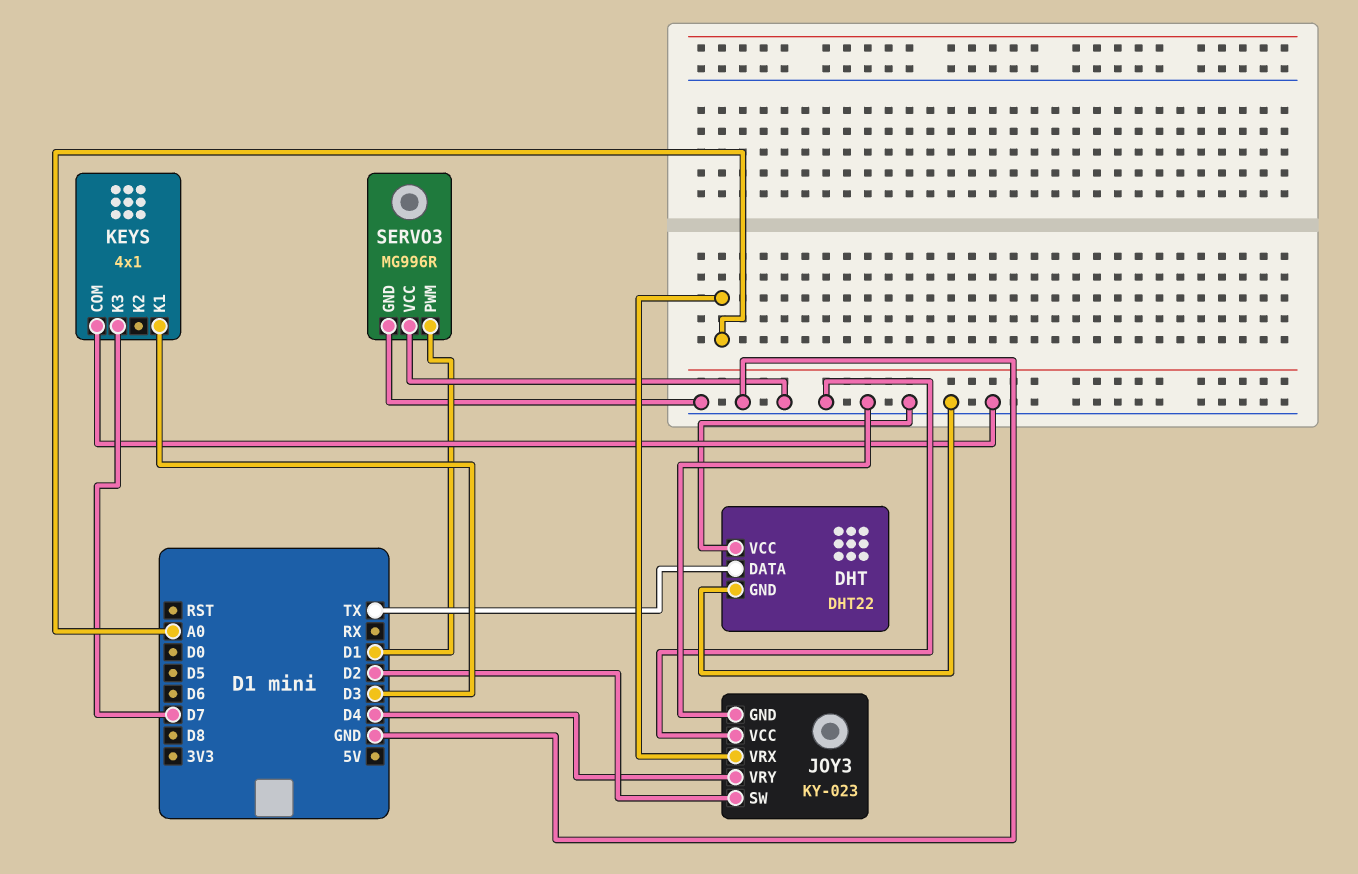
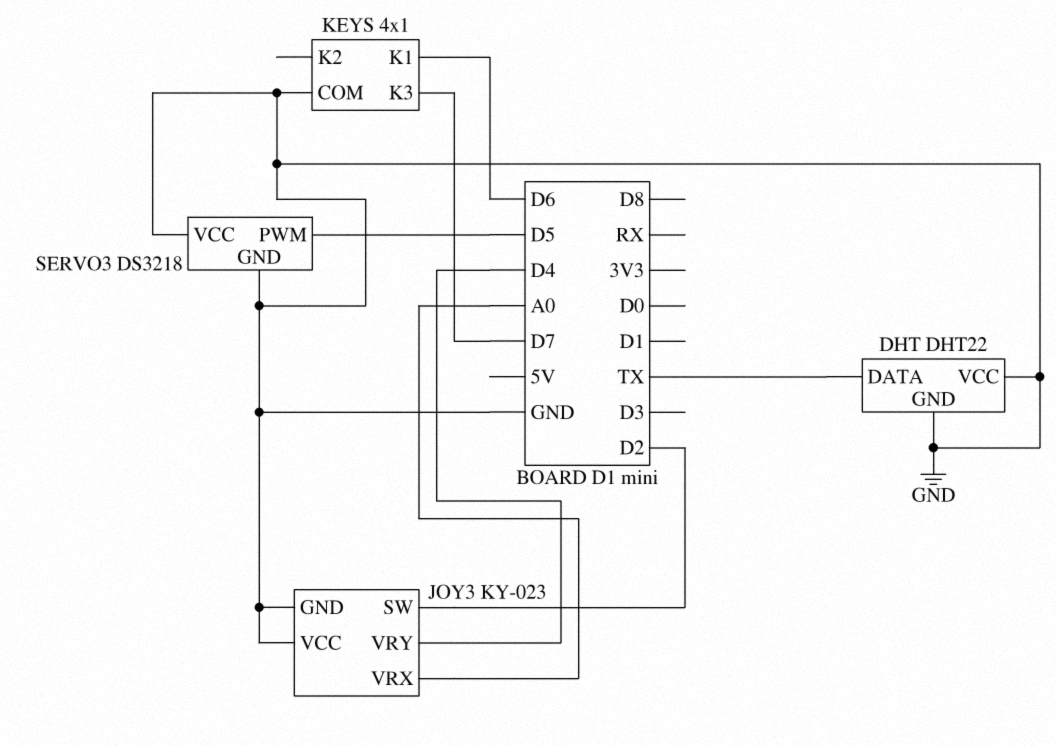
KEYS pin K1: D3 -> D6
SERVO3: MG996R -> DS3218
SERVO3 pin PWM: D1 -> D5

